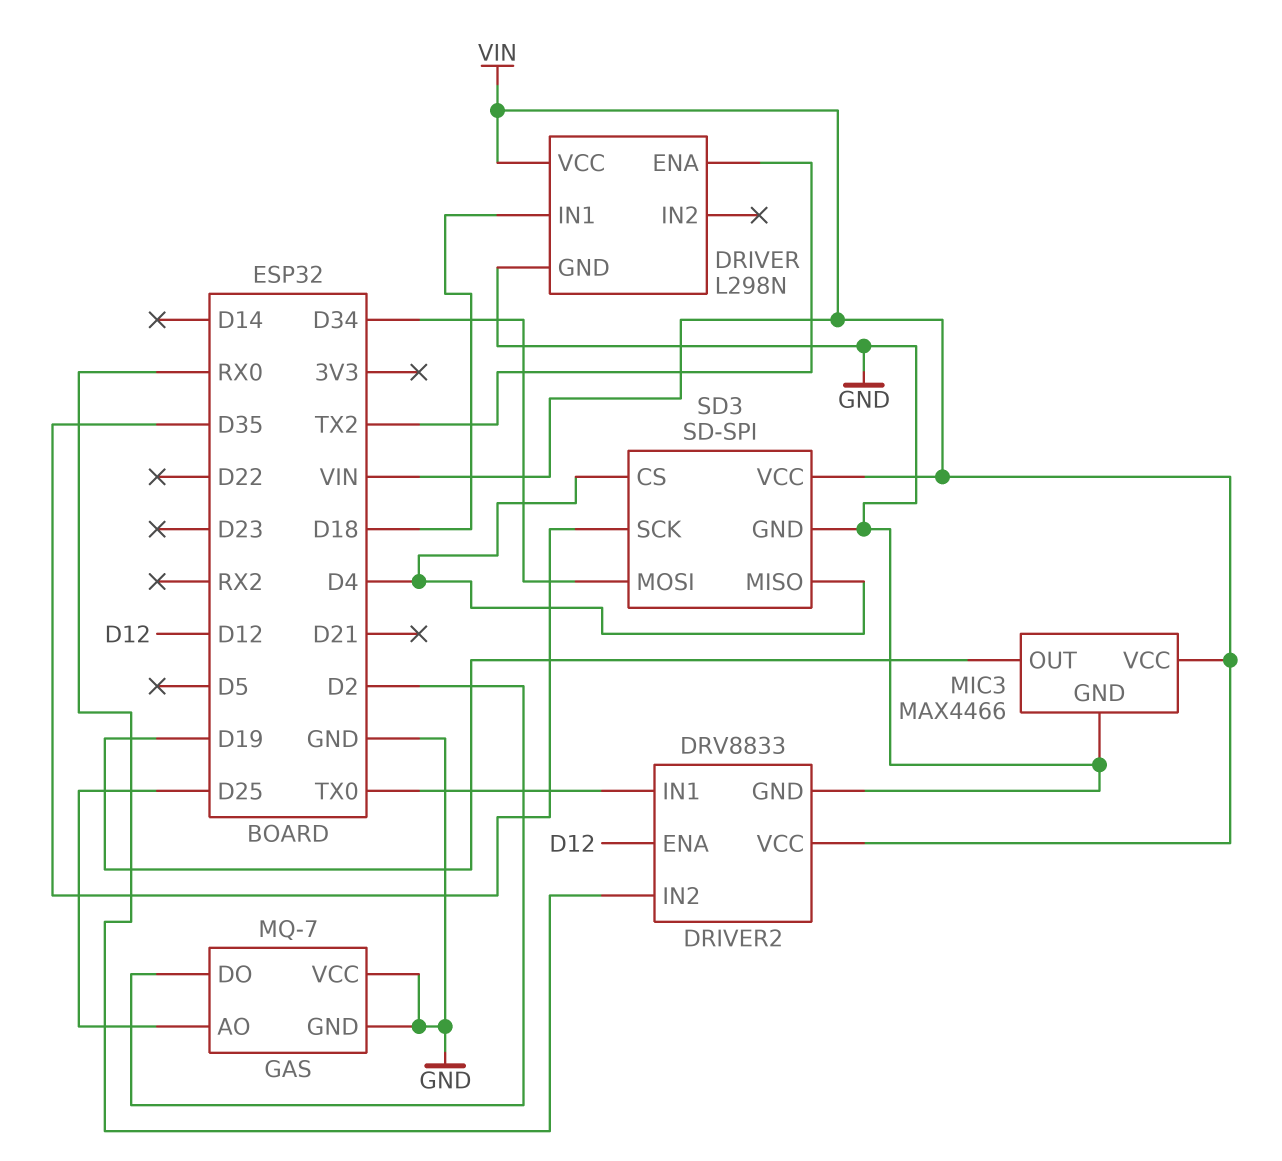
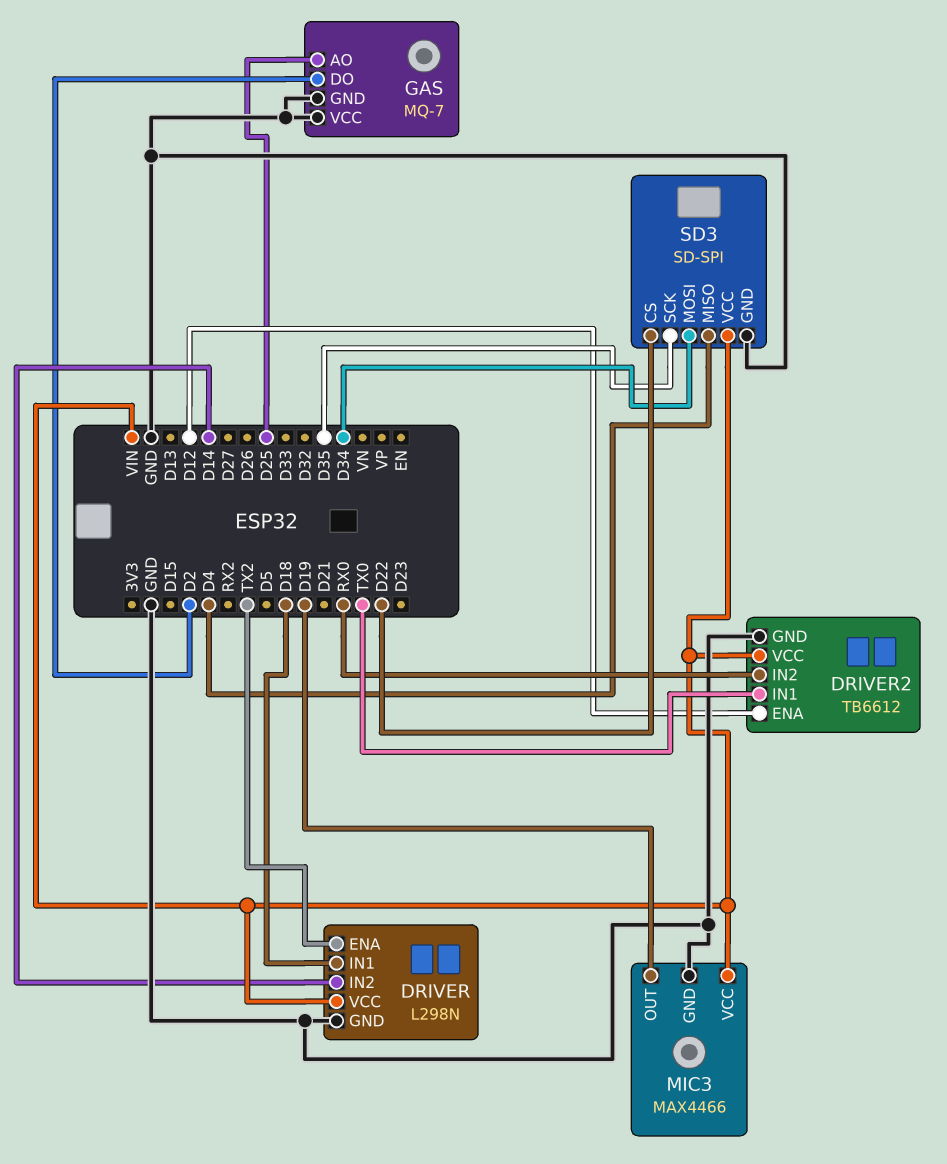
DRIVER pin IN2: none -> D14
DRIVER2: DRV8833 -> TB6612
SD3 pin CS: D4 -> D22

